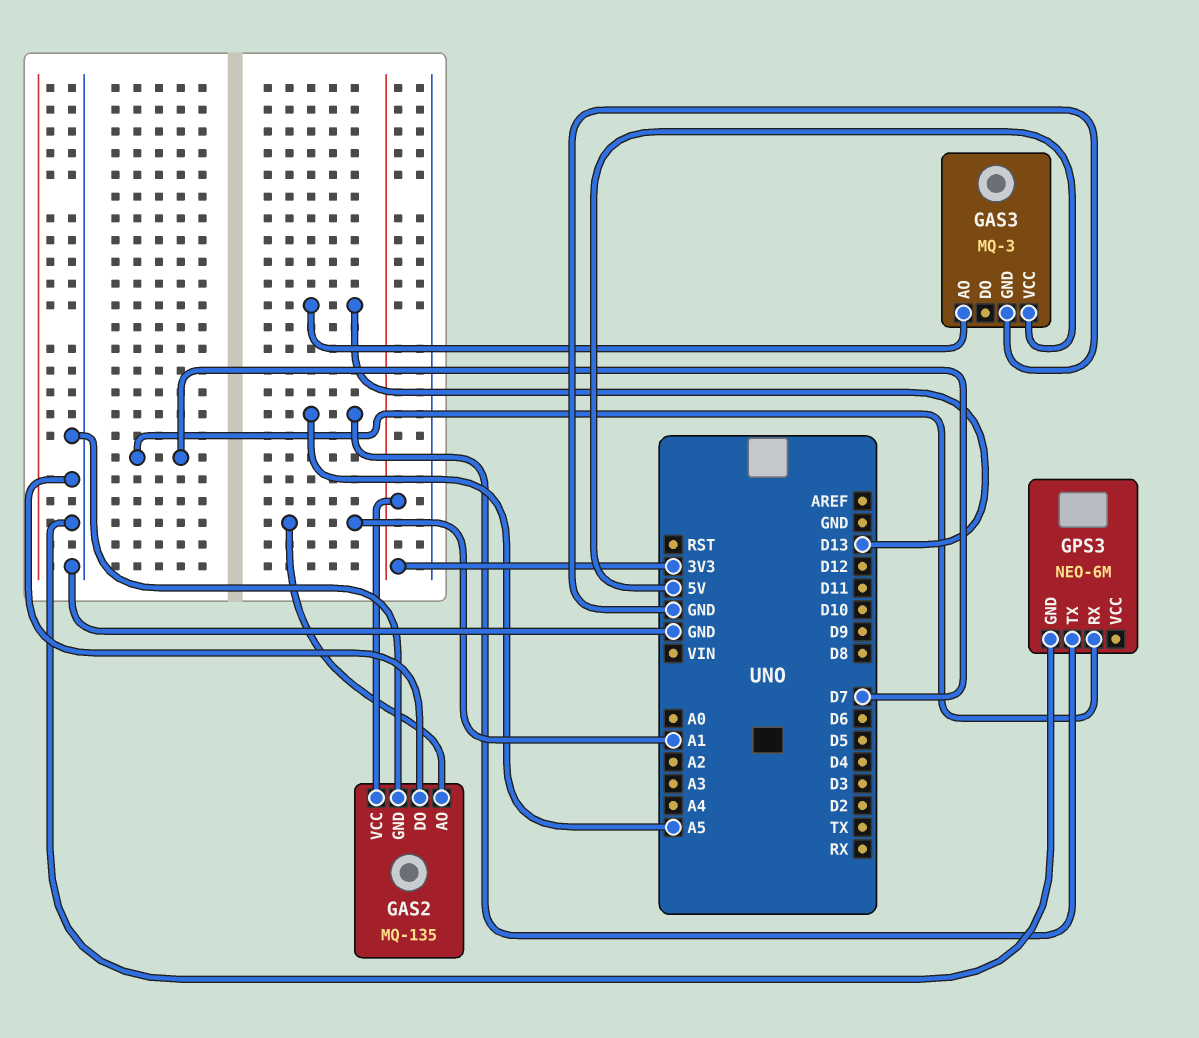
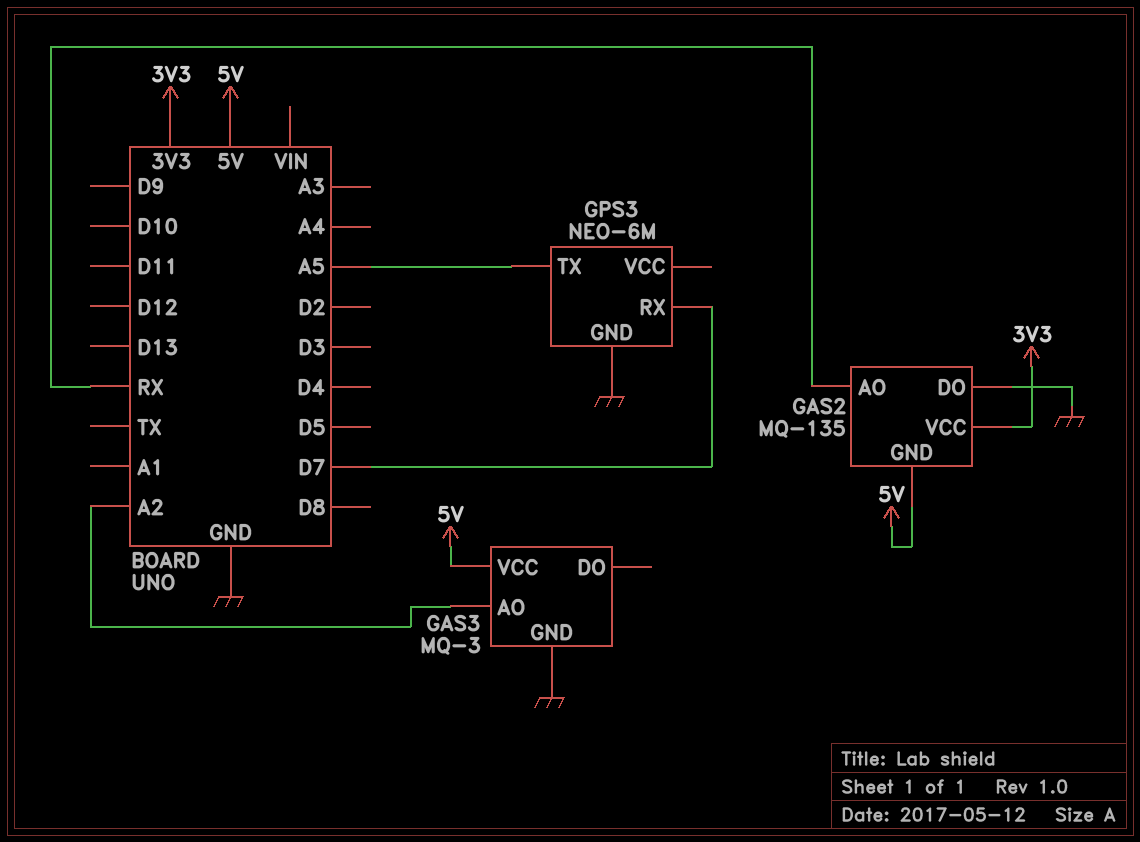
GAS2 pin AO: A1 -> RX
GAS2 pin GND: GND -> 5V
GAS3 pin AO: D13 -> A2

